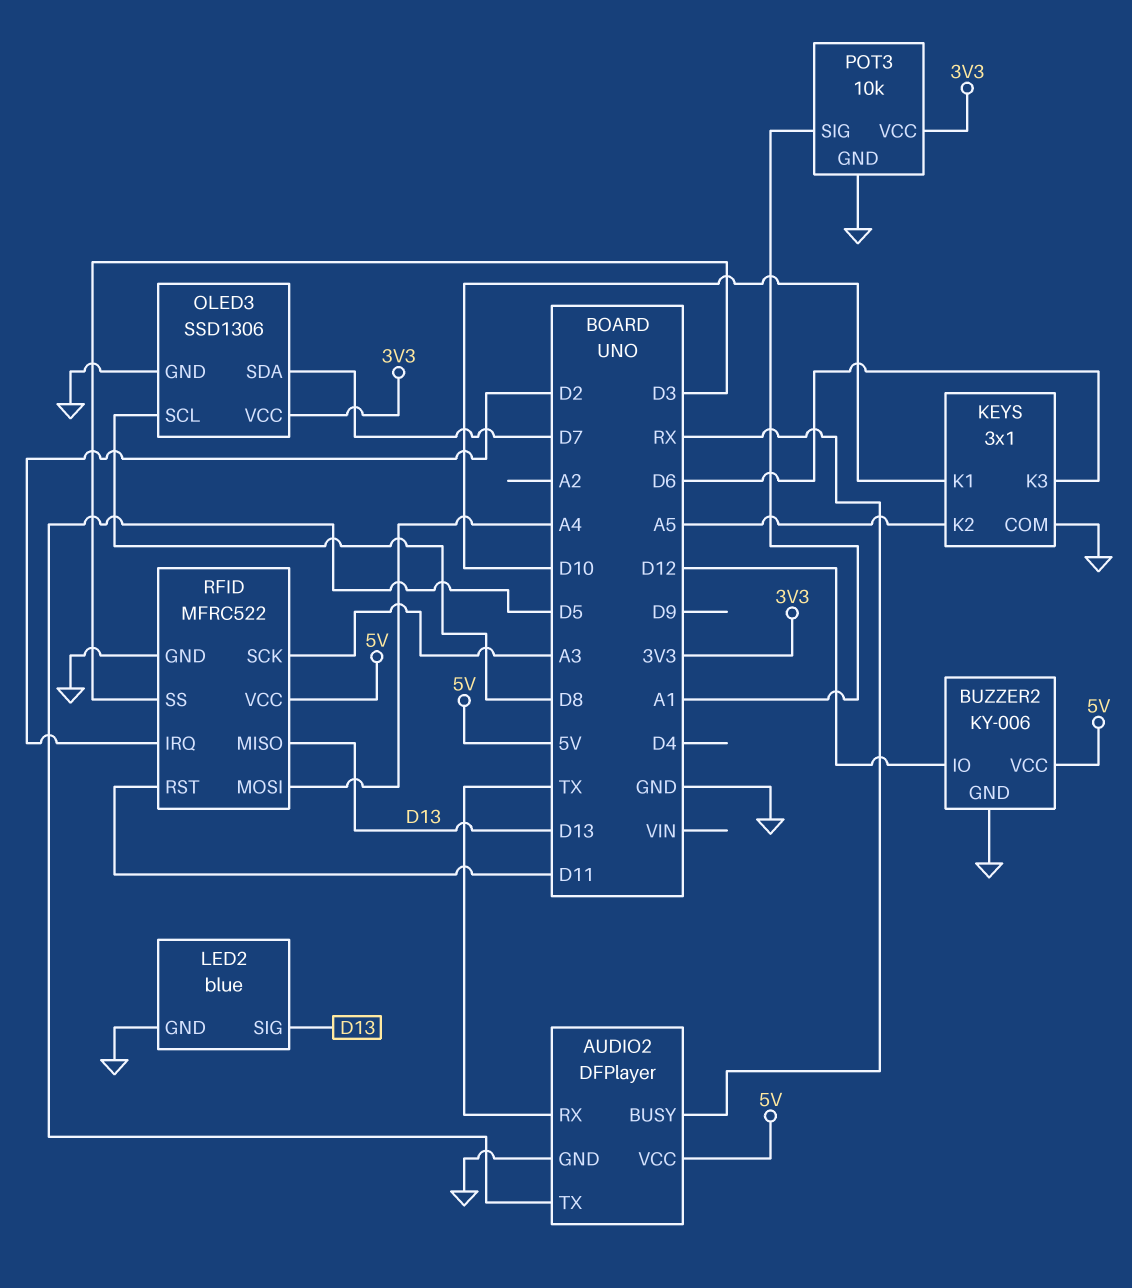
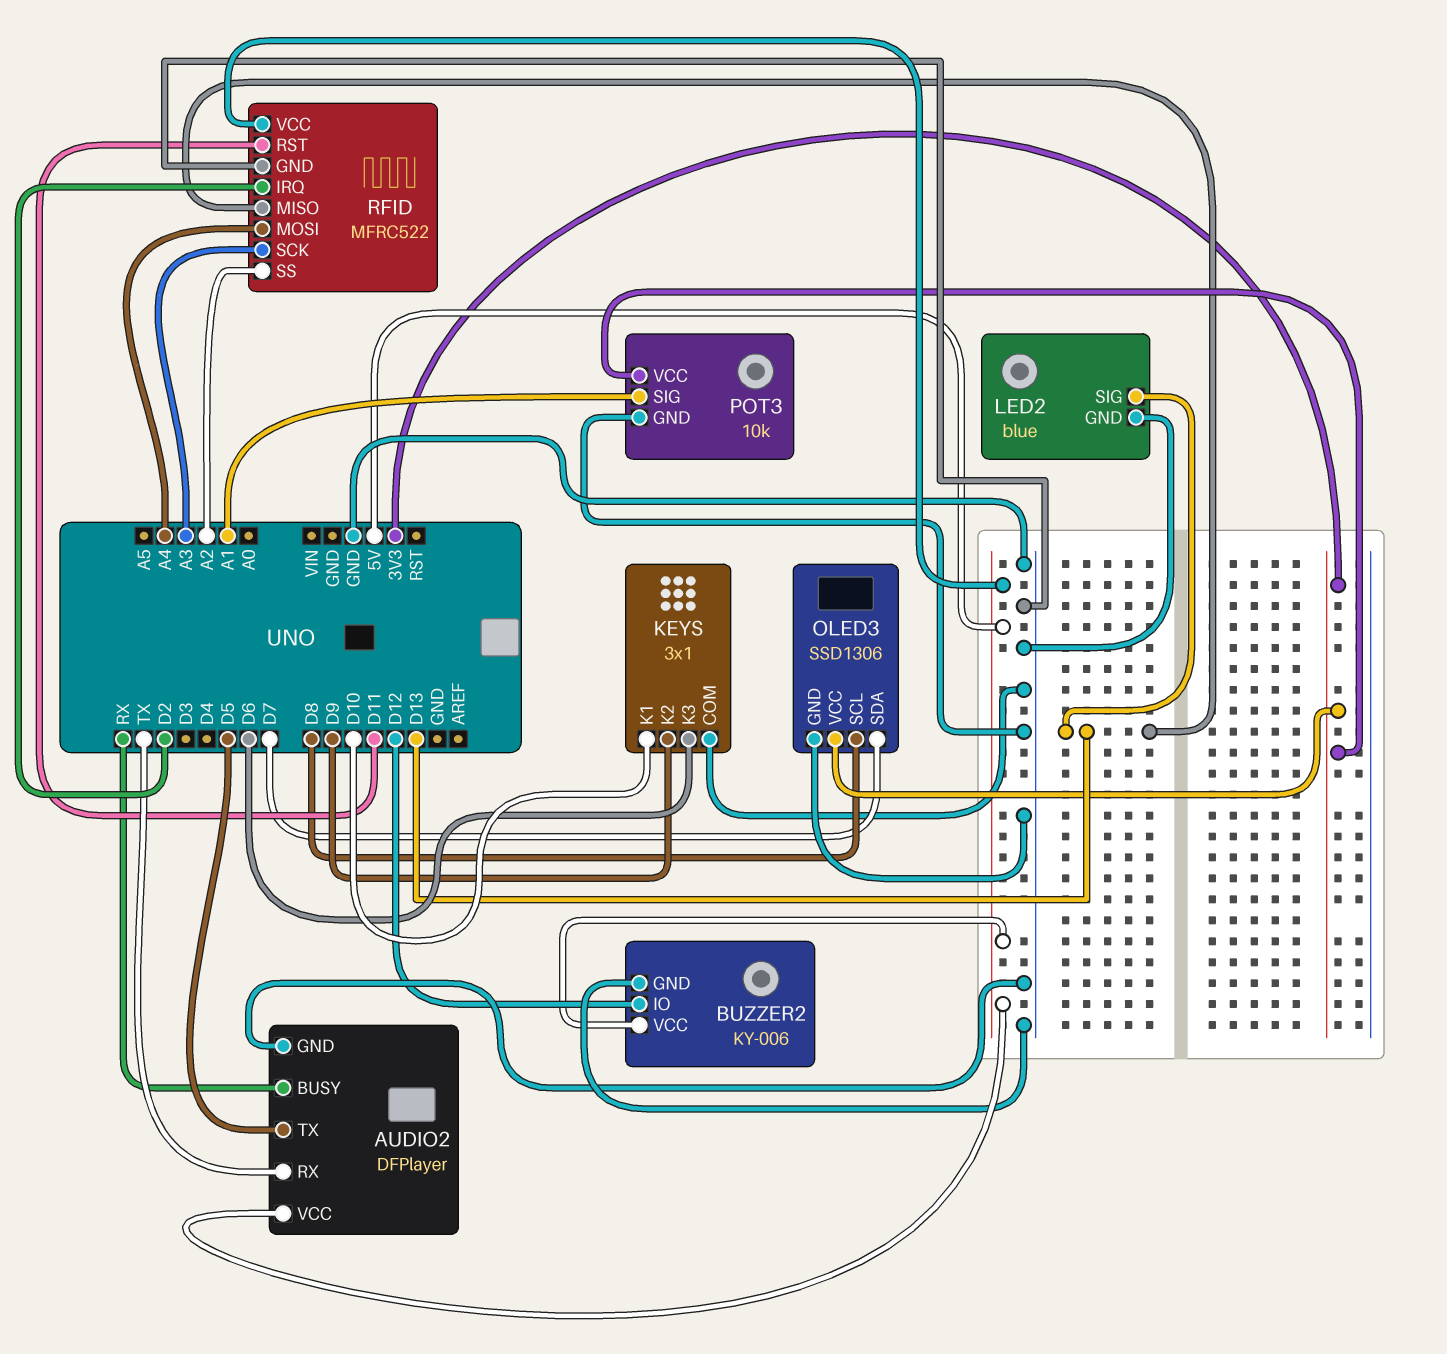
KEYS pin K2: A5 -> D9
RFID pin SS: D3 -> A2

